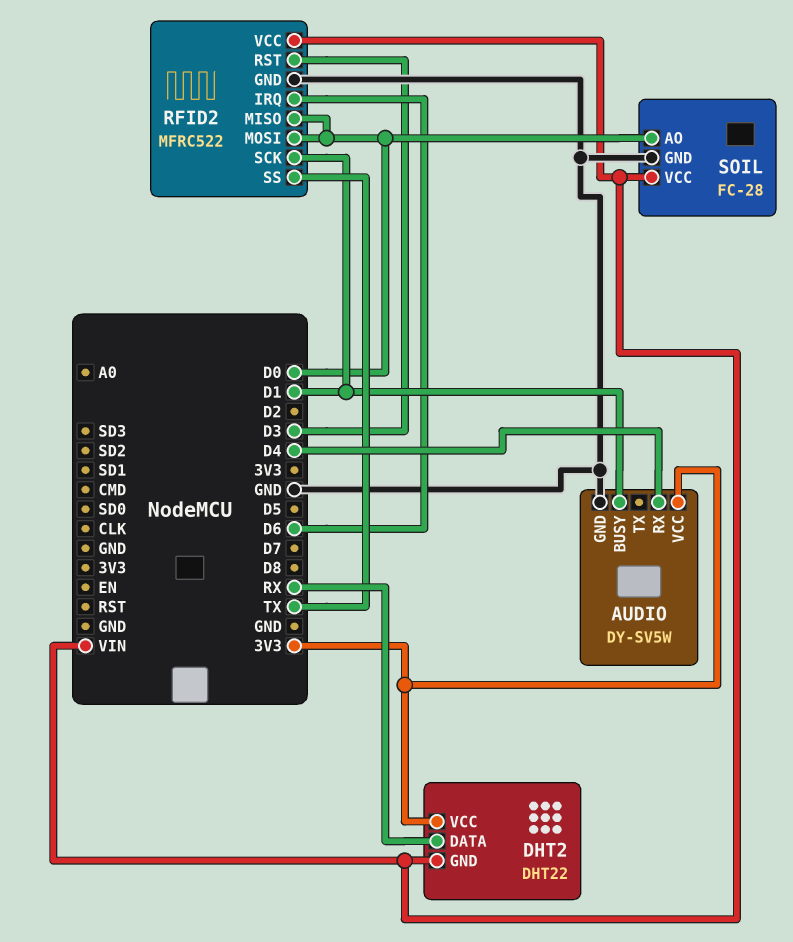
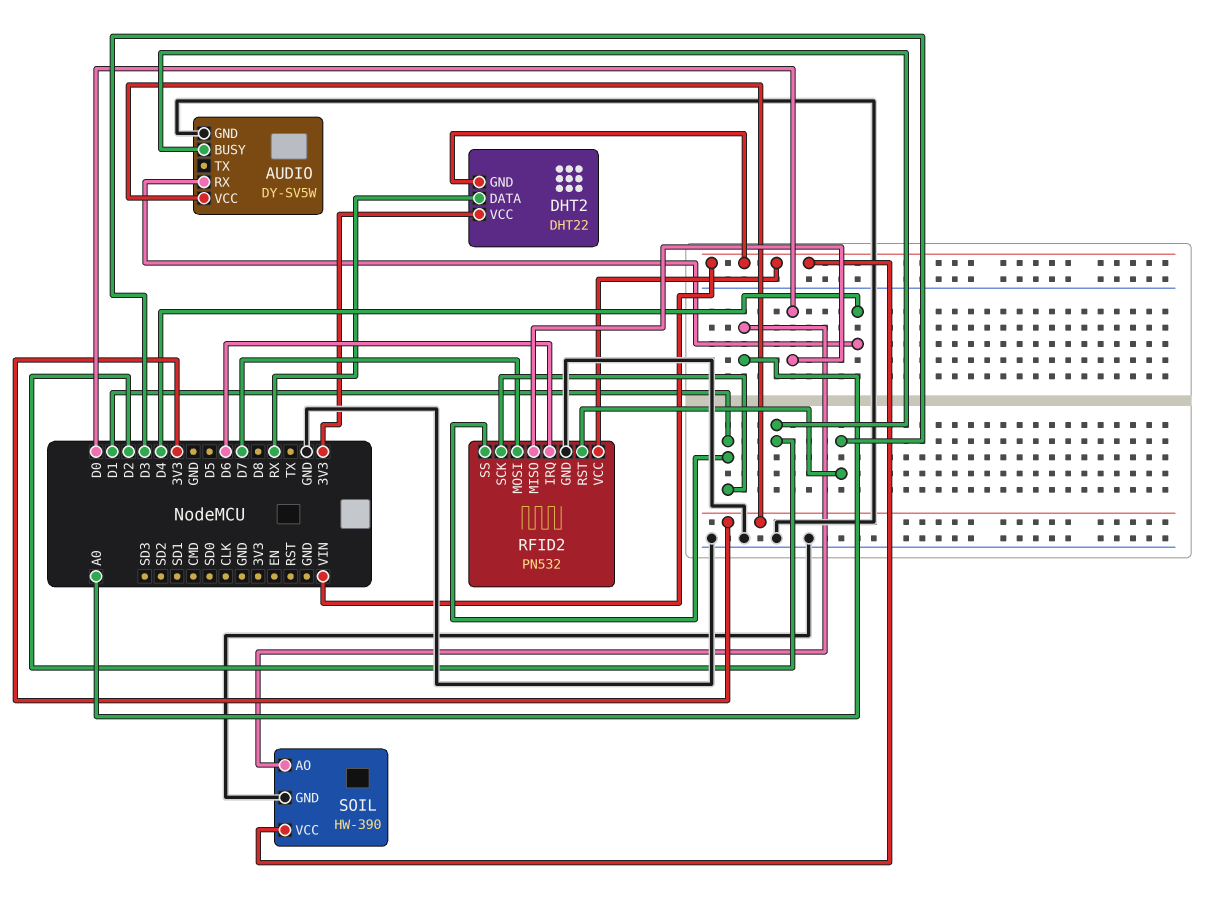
AUDIO pin BUSY: D1 -> D2
RFID2: MFRC522 -> PN532
RFID2 pin MOSI: D0 -> D7
RFID2 pin SS: TX -> D1
SOIL: FC-28 -> HW-390
SOIL pin AO: D0 -> A0

